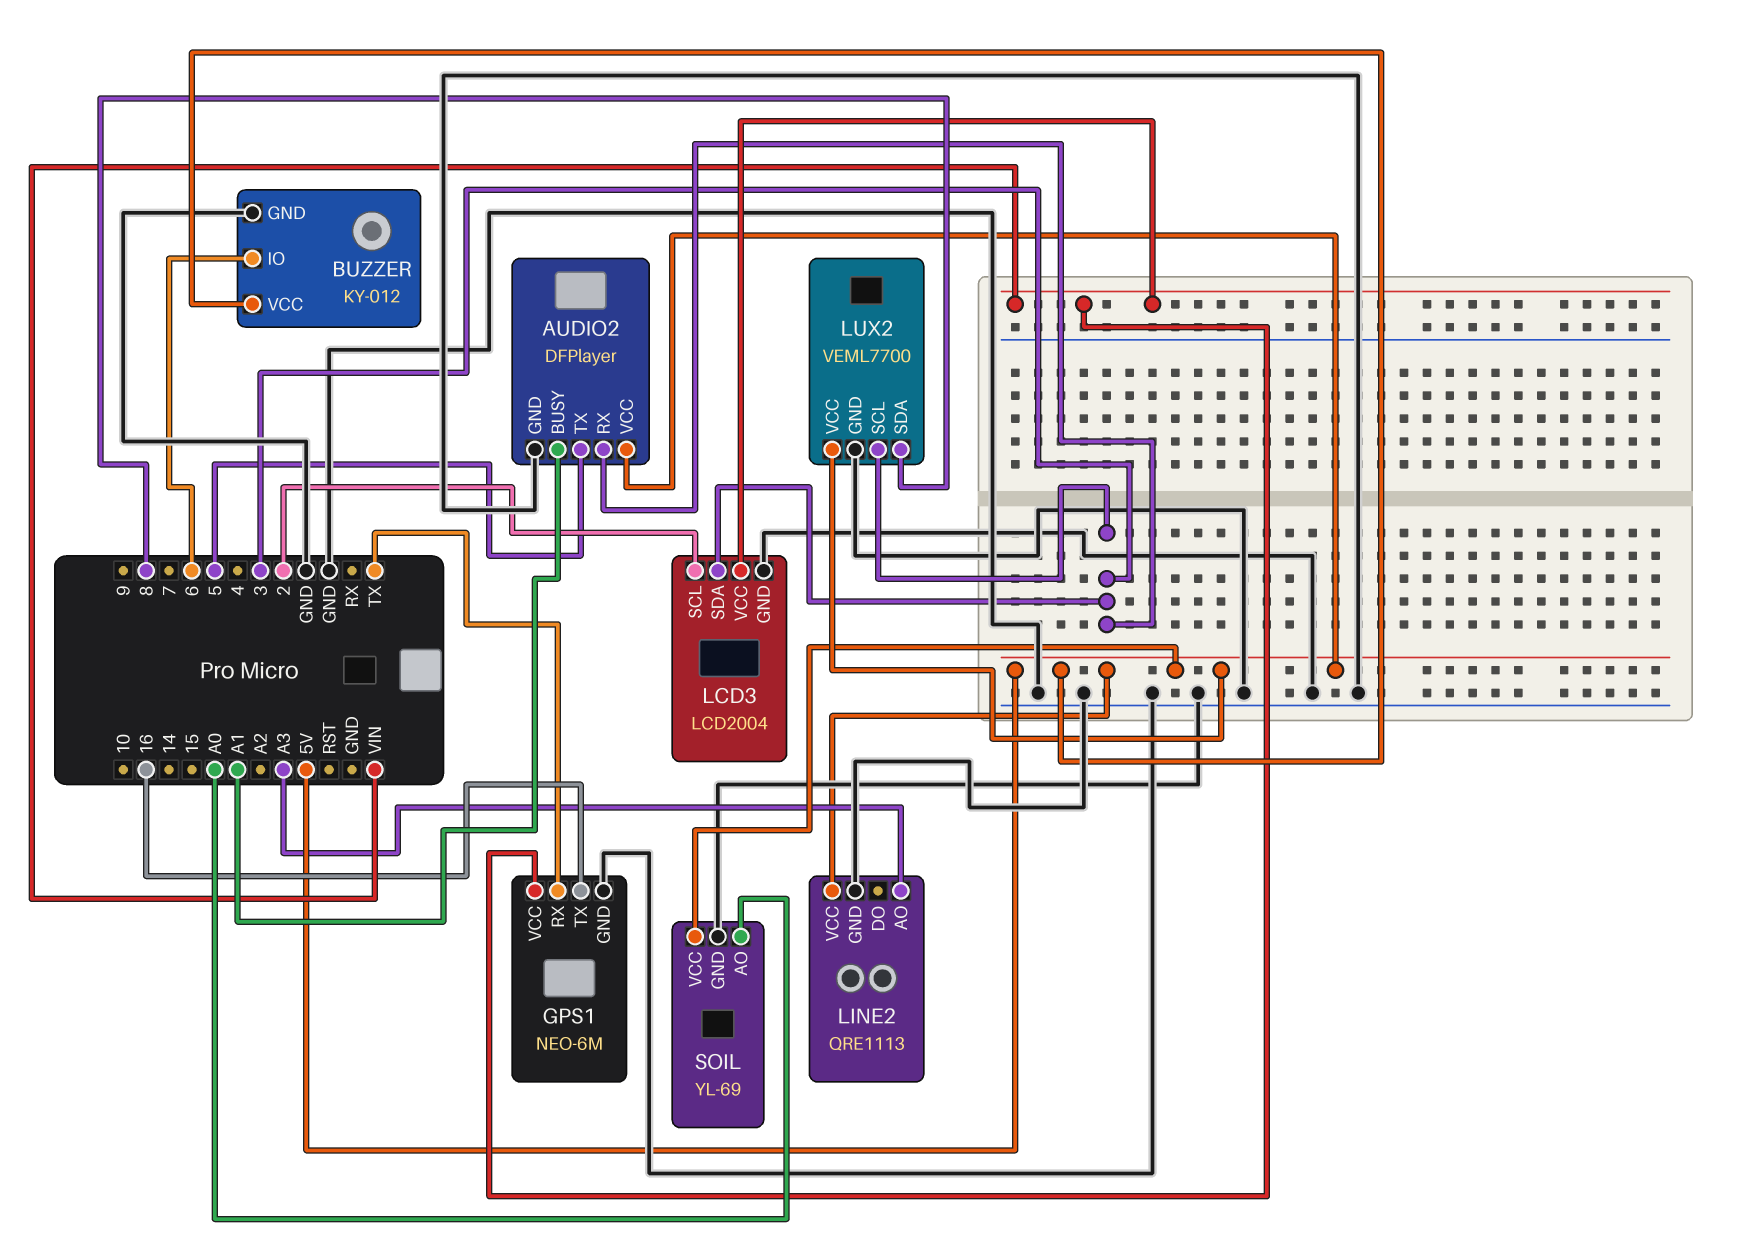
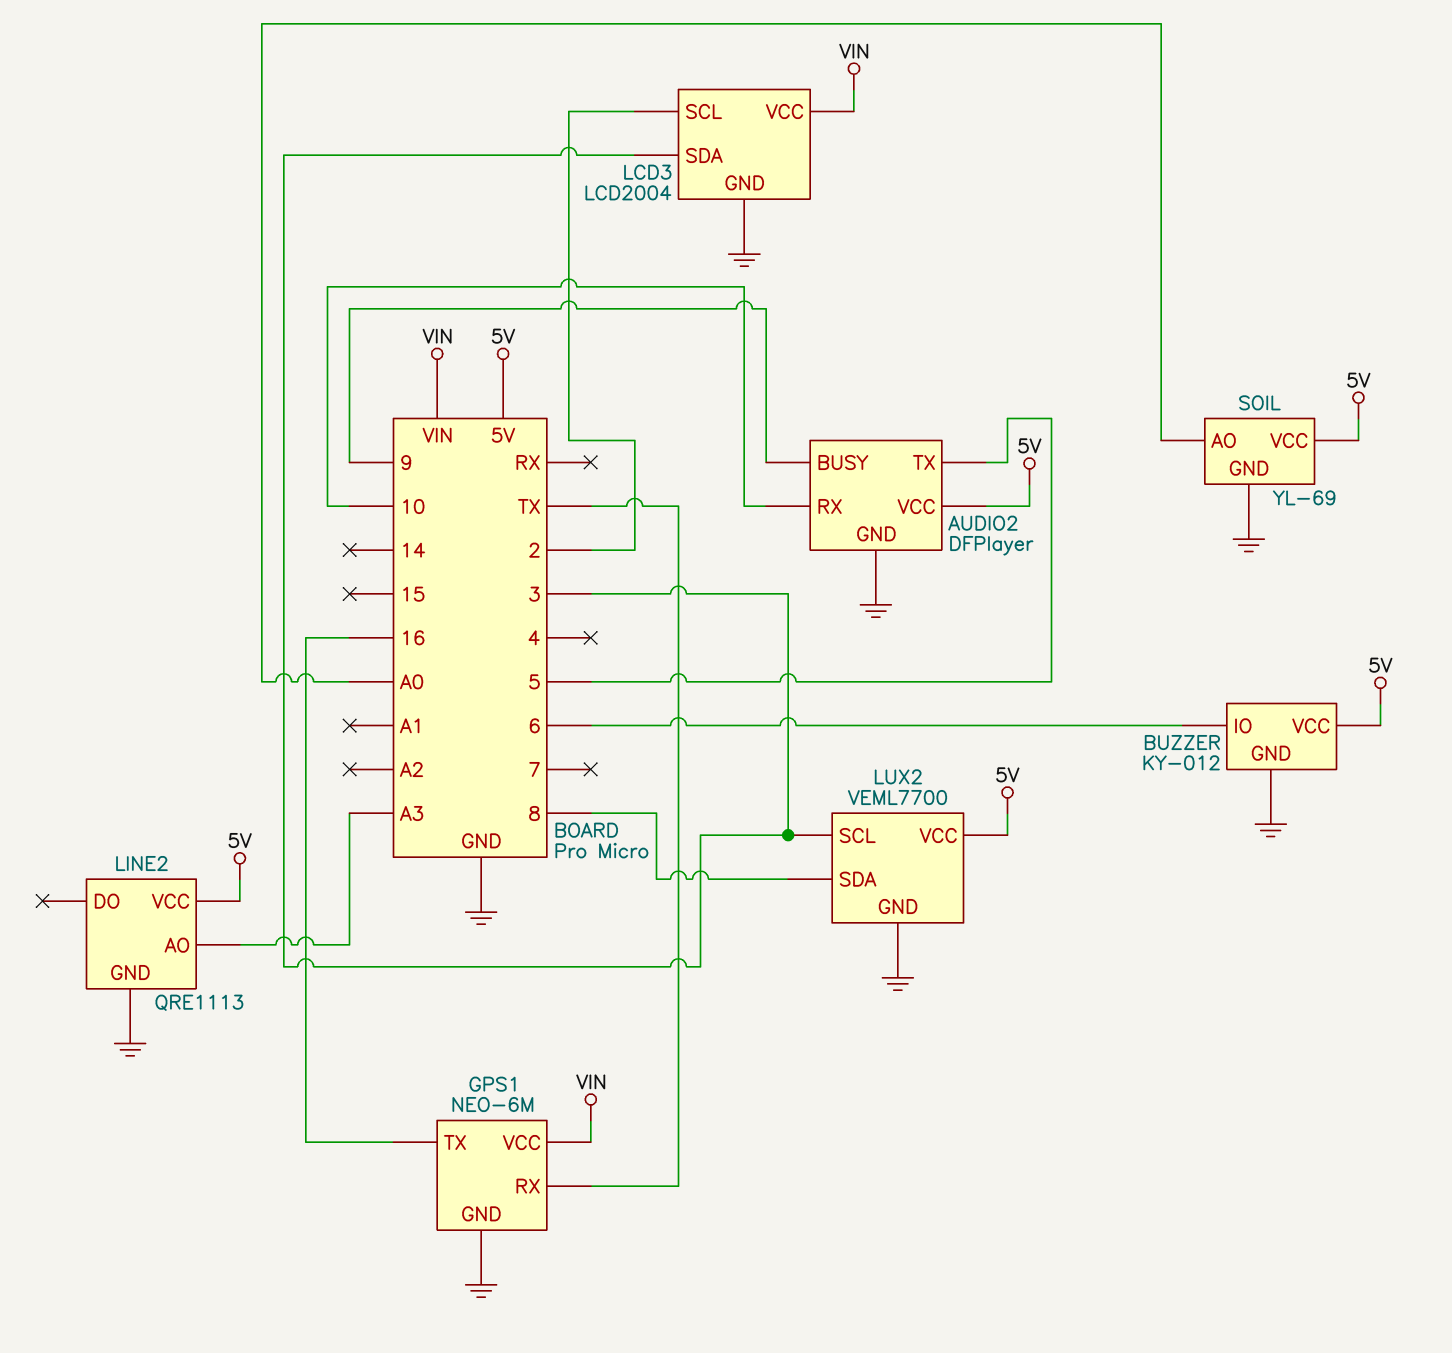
AUDIO2 pin BUSY: A1 -> 9
AUDIO2 pin RX: 3 -> 10

